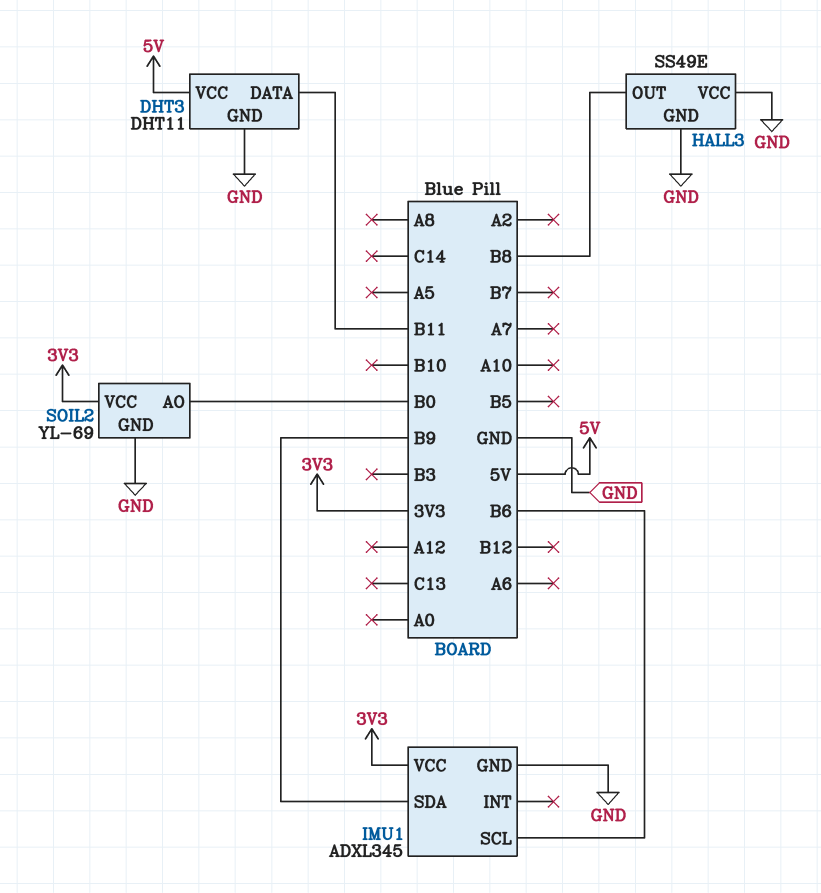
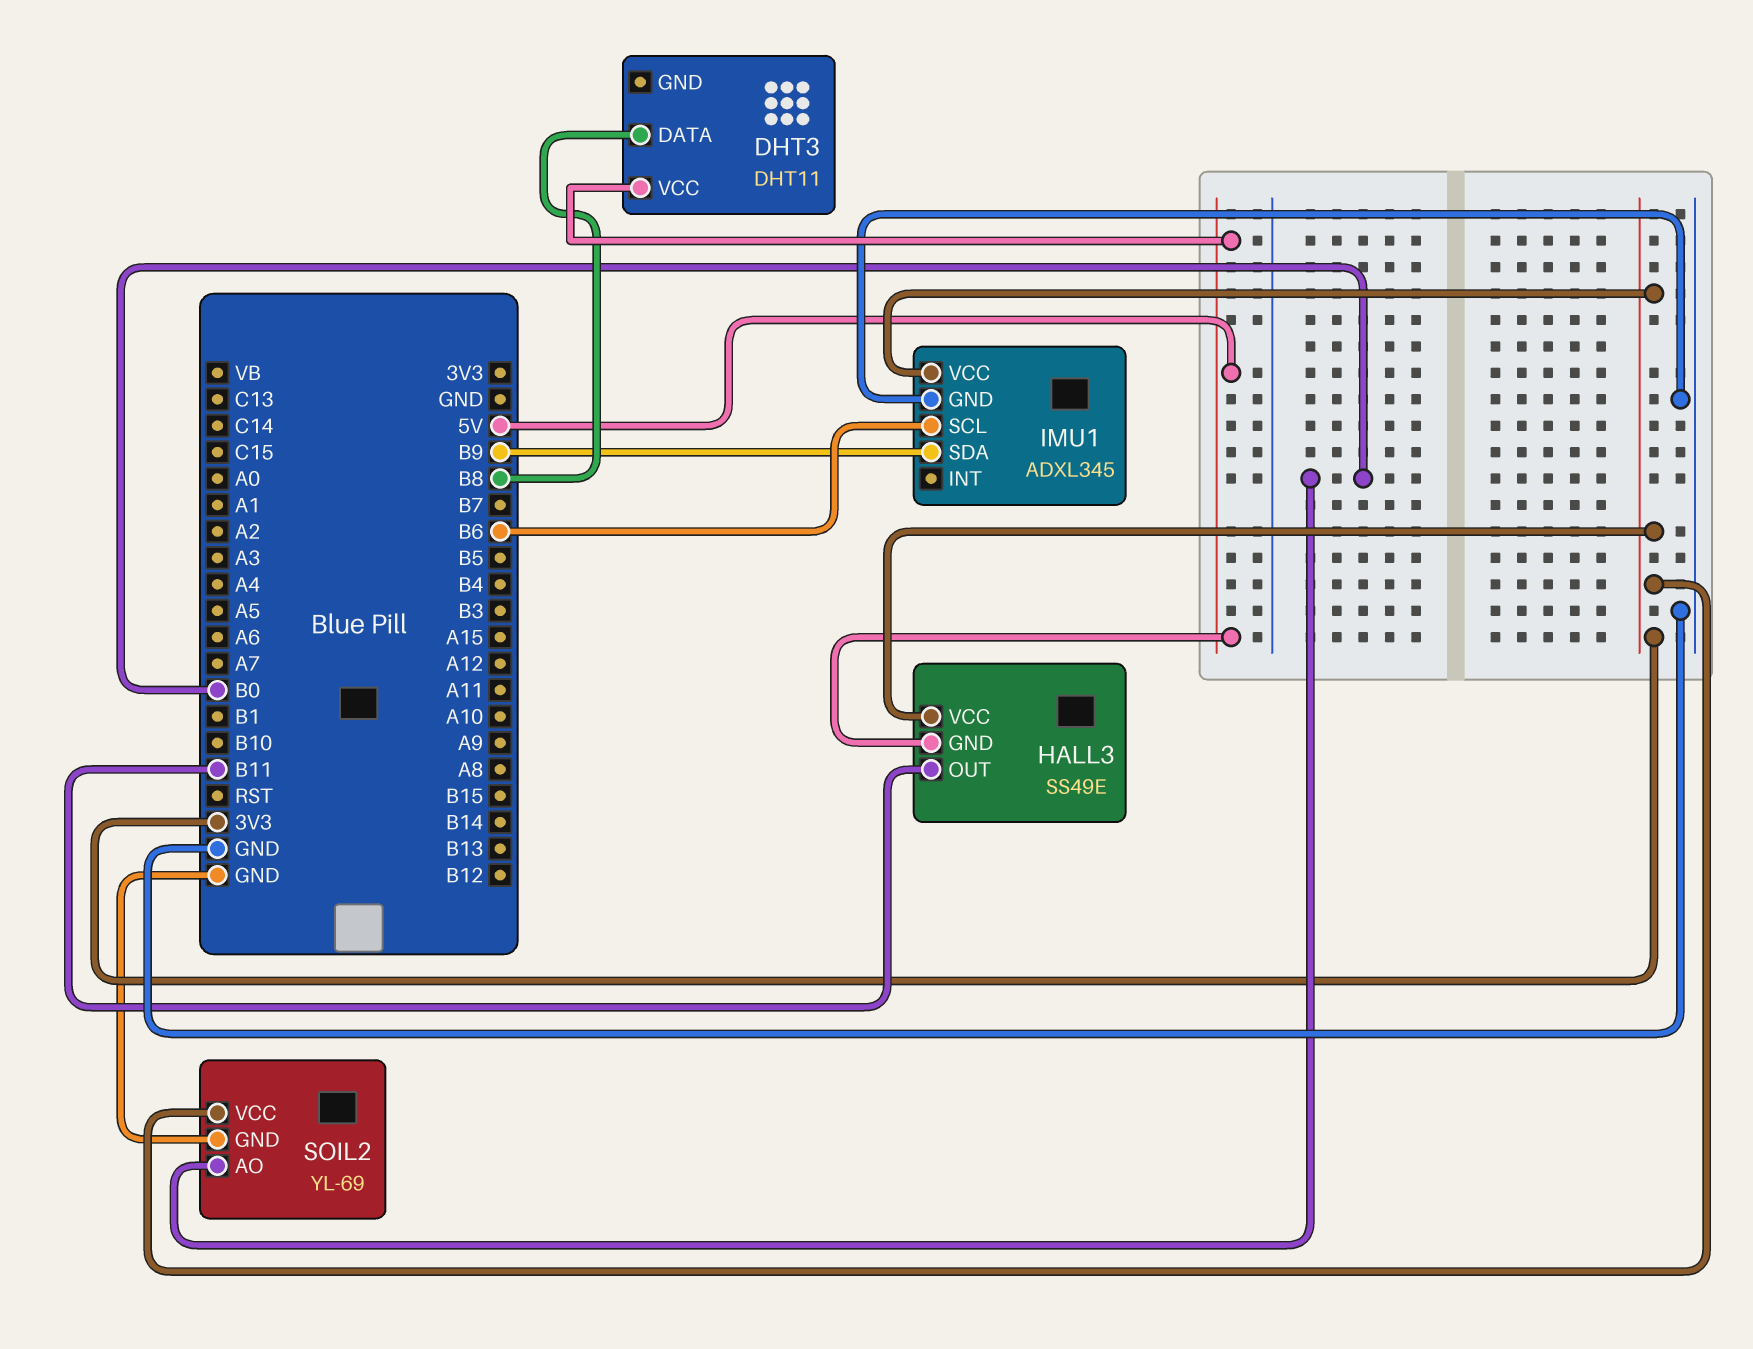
DHT3 pin DATA: B11 -> B8
DHT3 pin GND: GND -> none
HALL3 pin GND: GND -> 5V
HALL3 pin OUT: B8 -> B11
HALL3 pin VCC: GND -> 3V3

